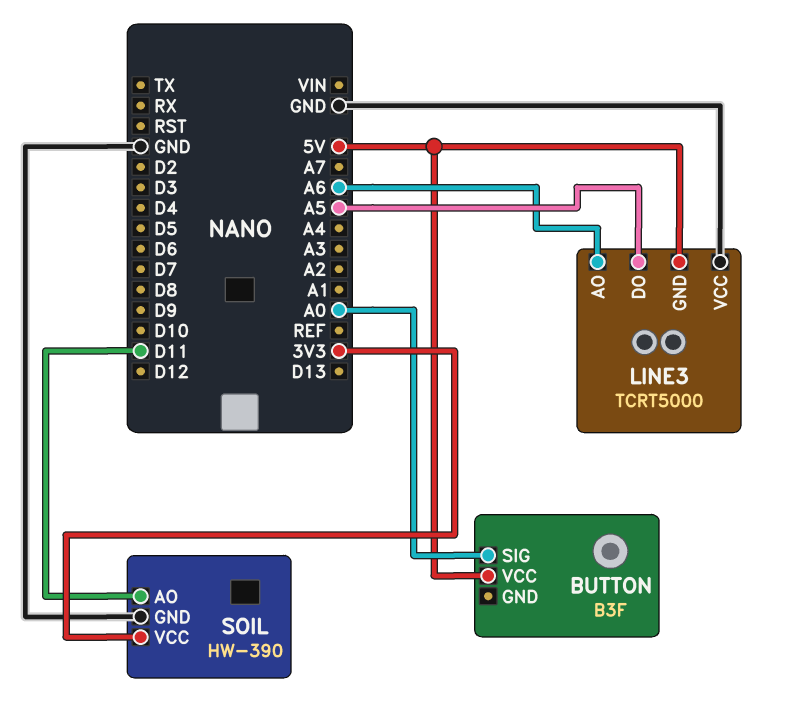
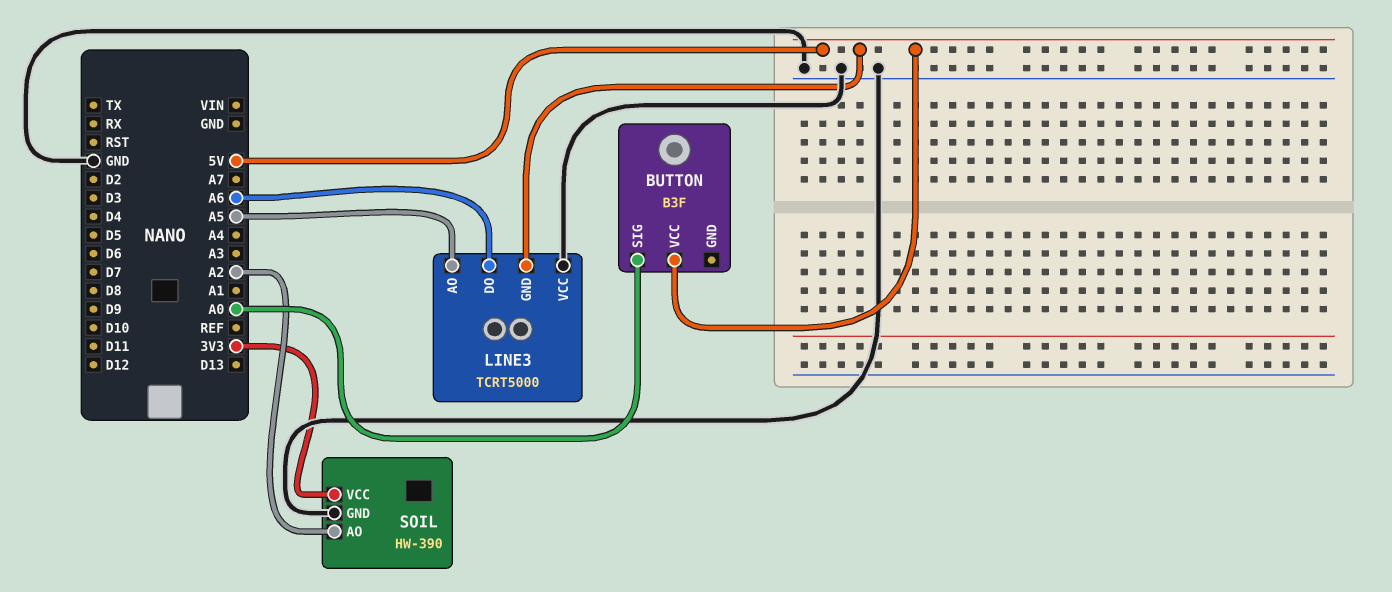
LINE3 pin AO: A6 -> A5
LINE3 pin DO: A5 -> A6
SOIL pin AO: D11 -> A2

